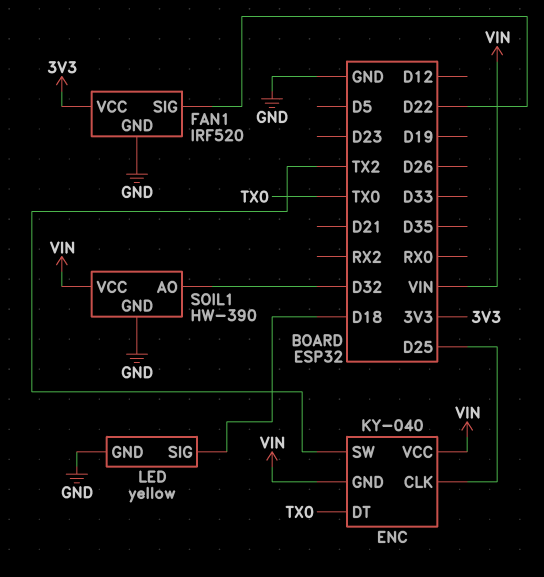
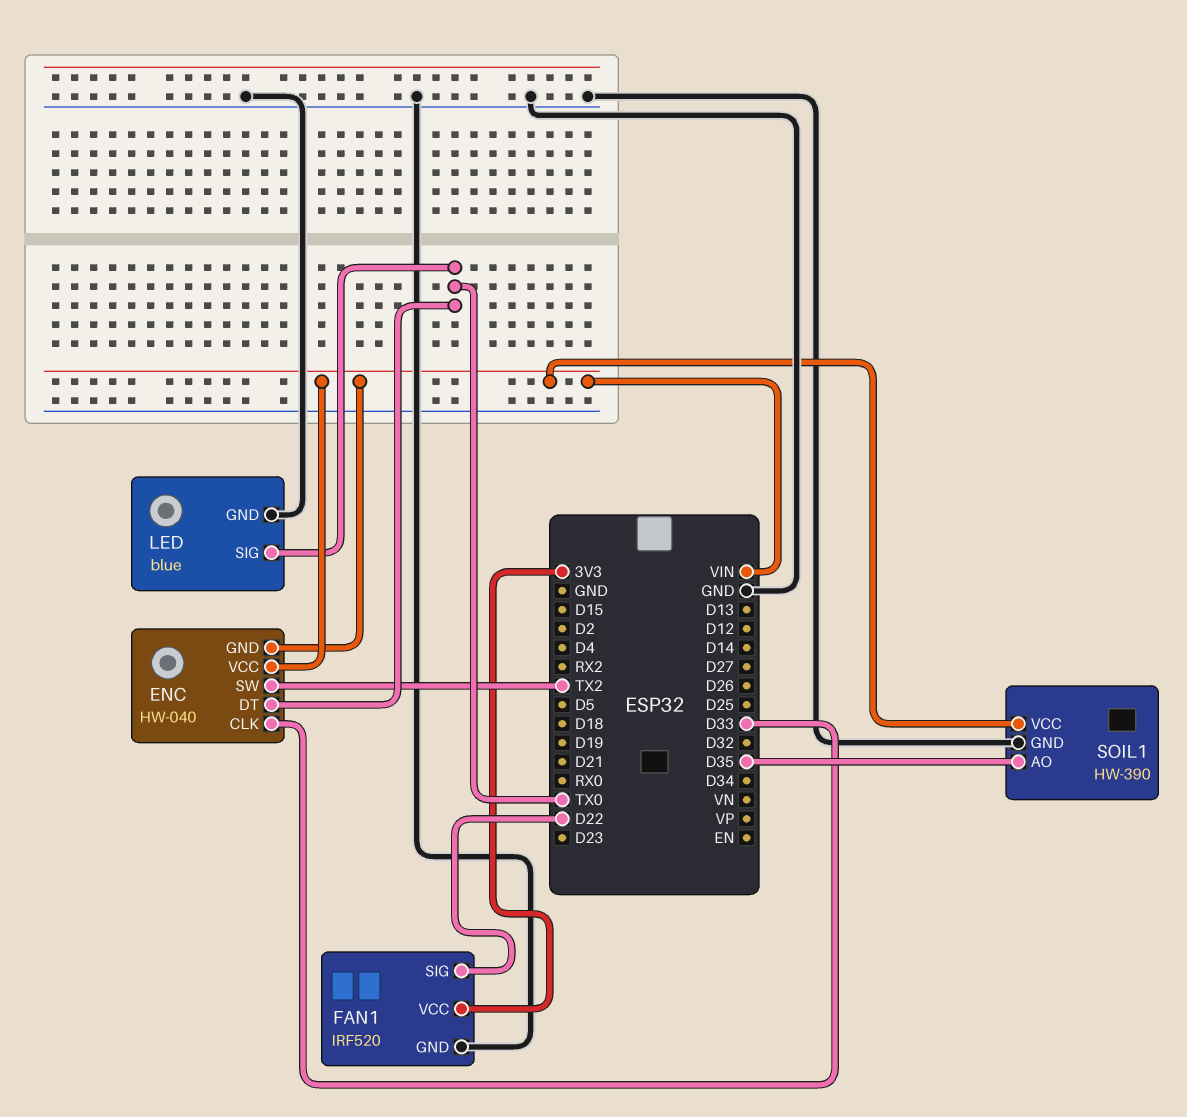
ENC: KY-040 -> HW-040
ENC pin CLK: D25 -> D33
LED: yellow -> blue
LED pin SIG: D18 -> TX0
SOIL1 pin AO: D32 -> D35

